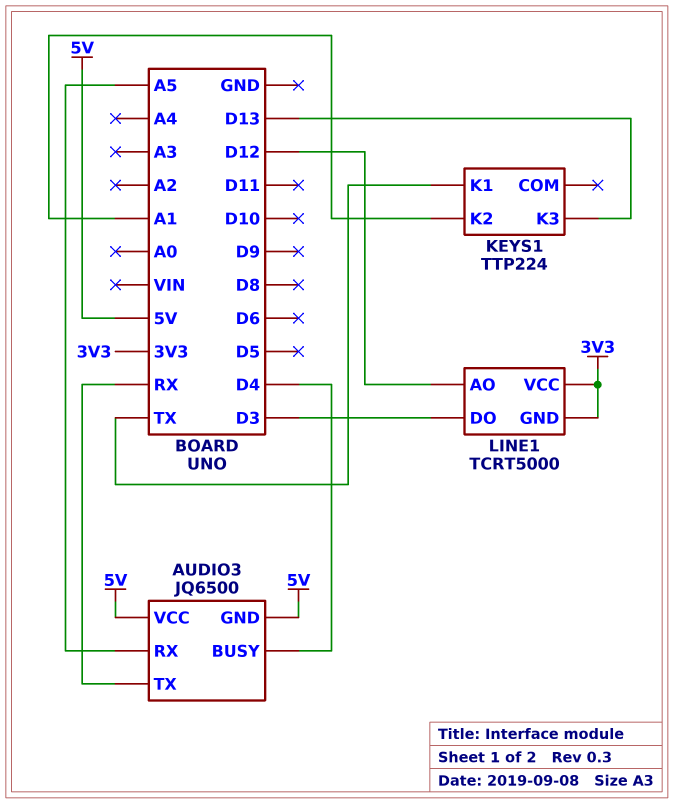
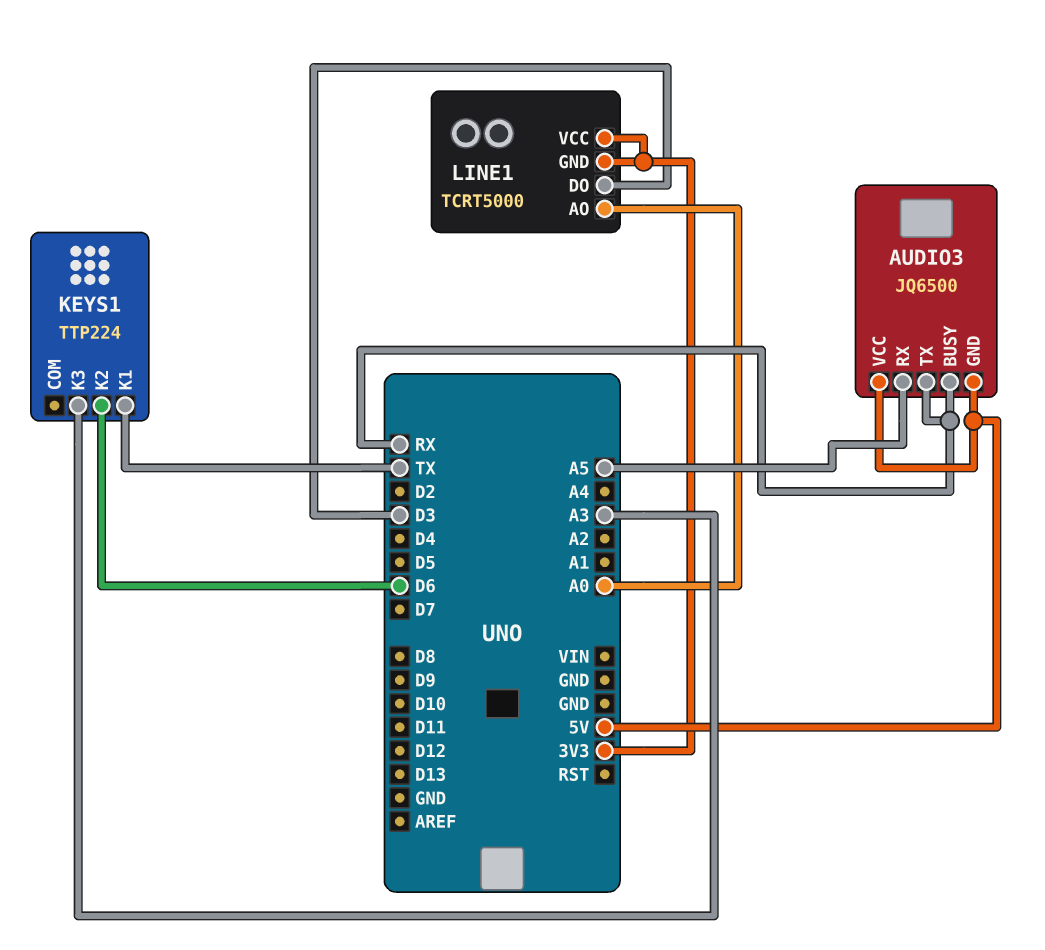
AUDIO3 pin BUSY: D4 -> RX
KEYS1 pin K2: A1 -> D6
KEYS1 pin K3: D13 -> A3
LINE1 pin AO: D12 -> A0

